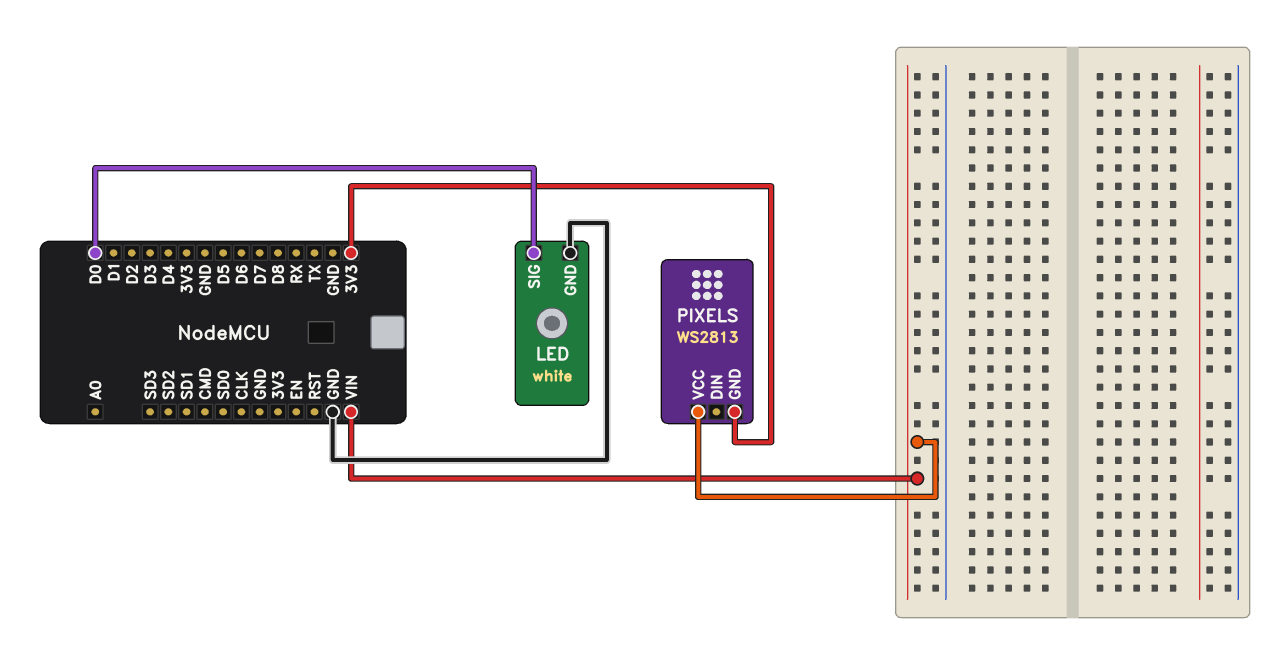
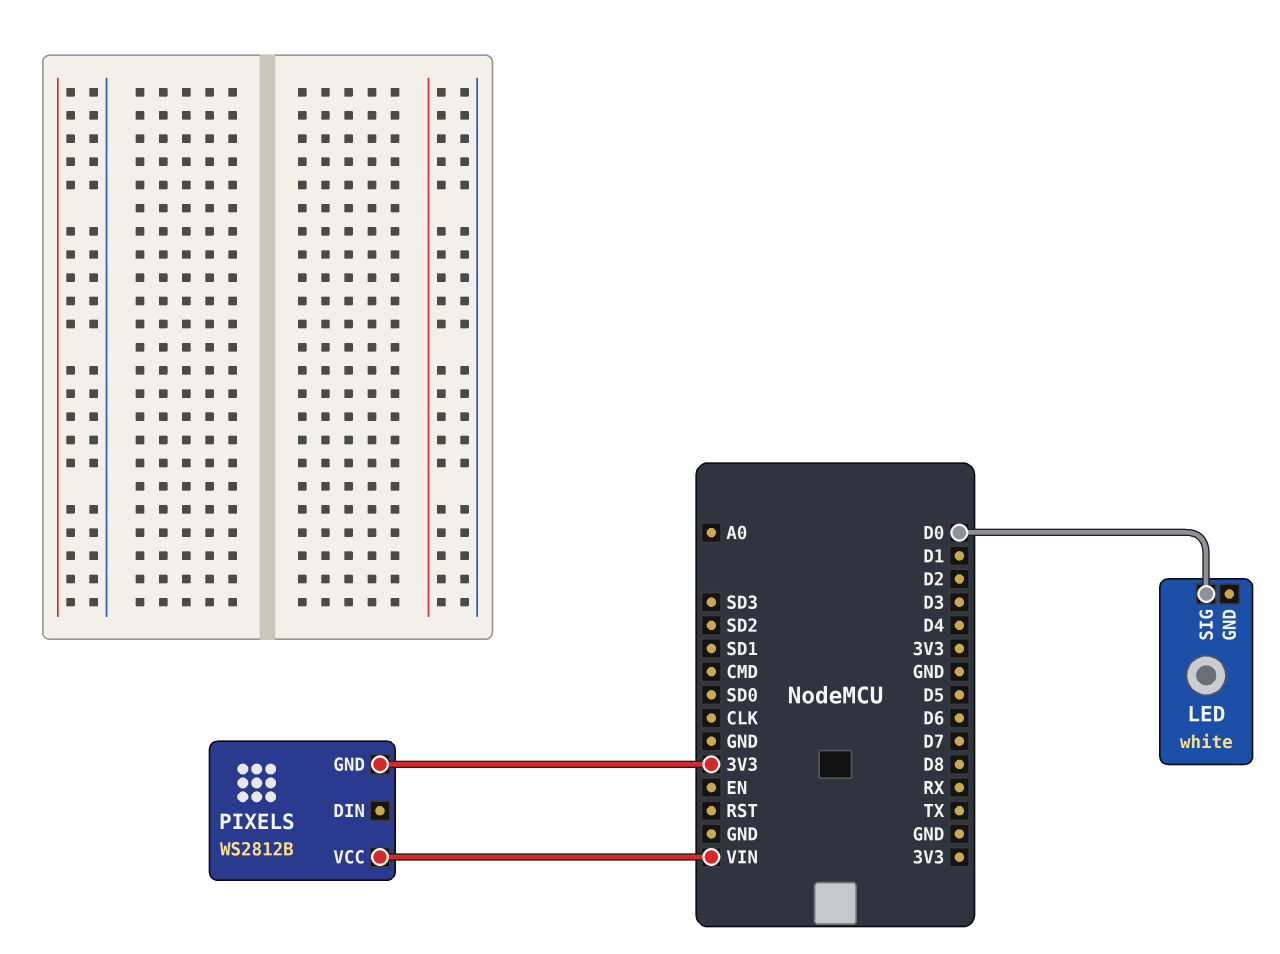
LED pin GND: GND -> none
PIXELS: WS2813 -> WS2812B

